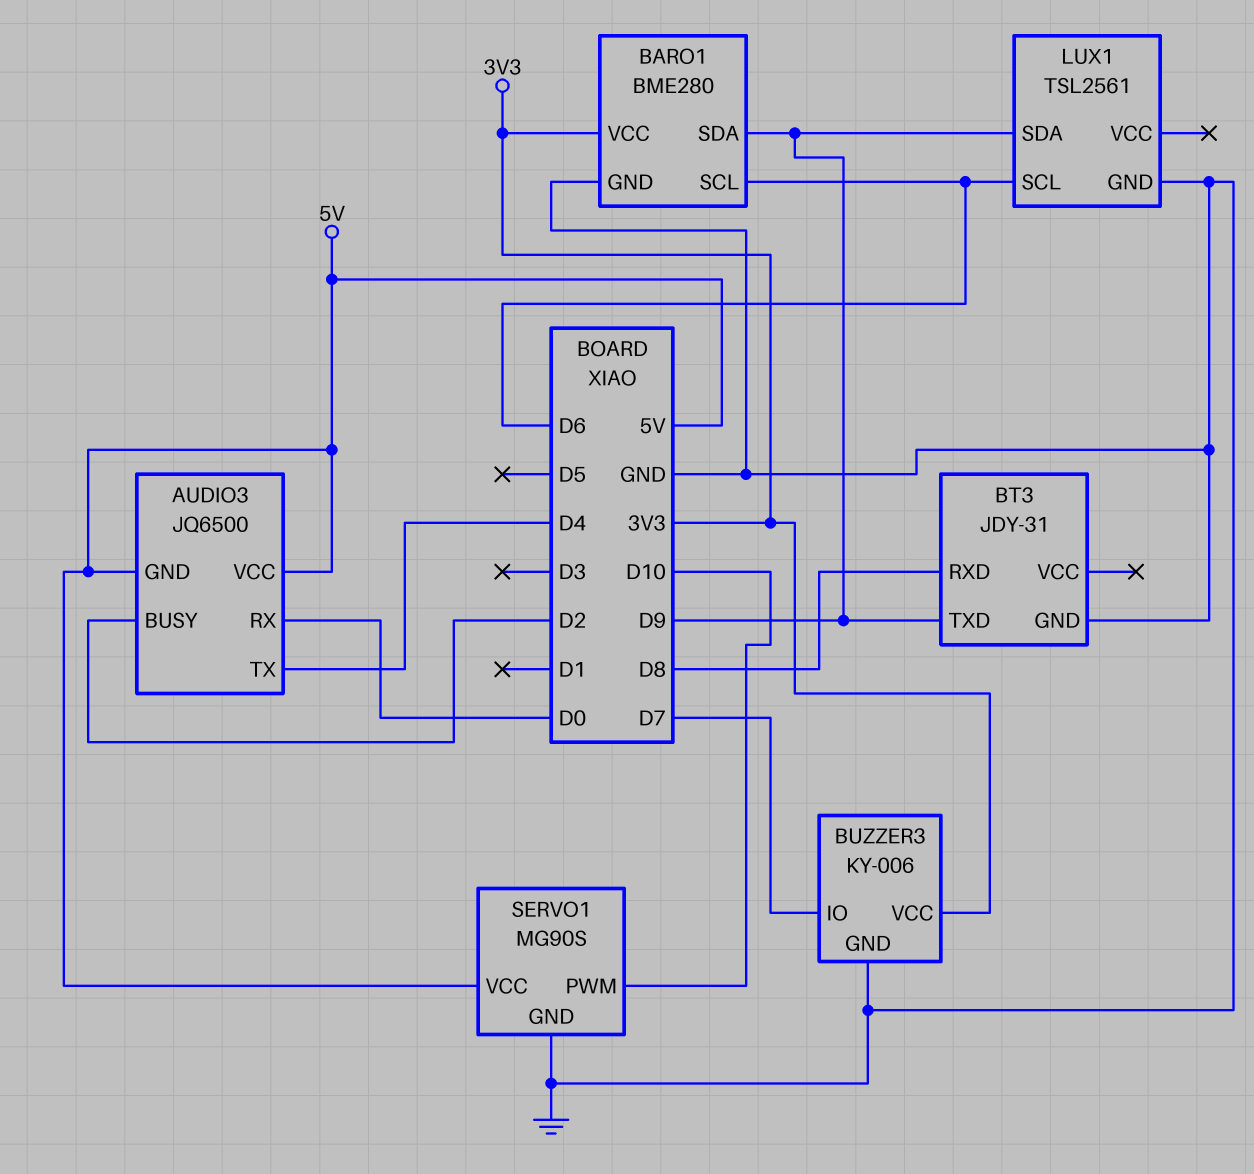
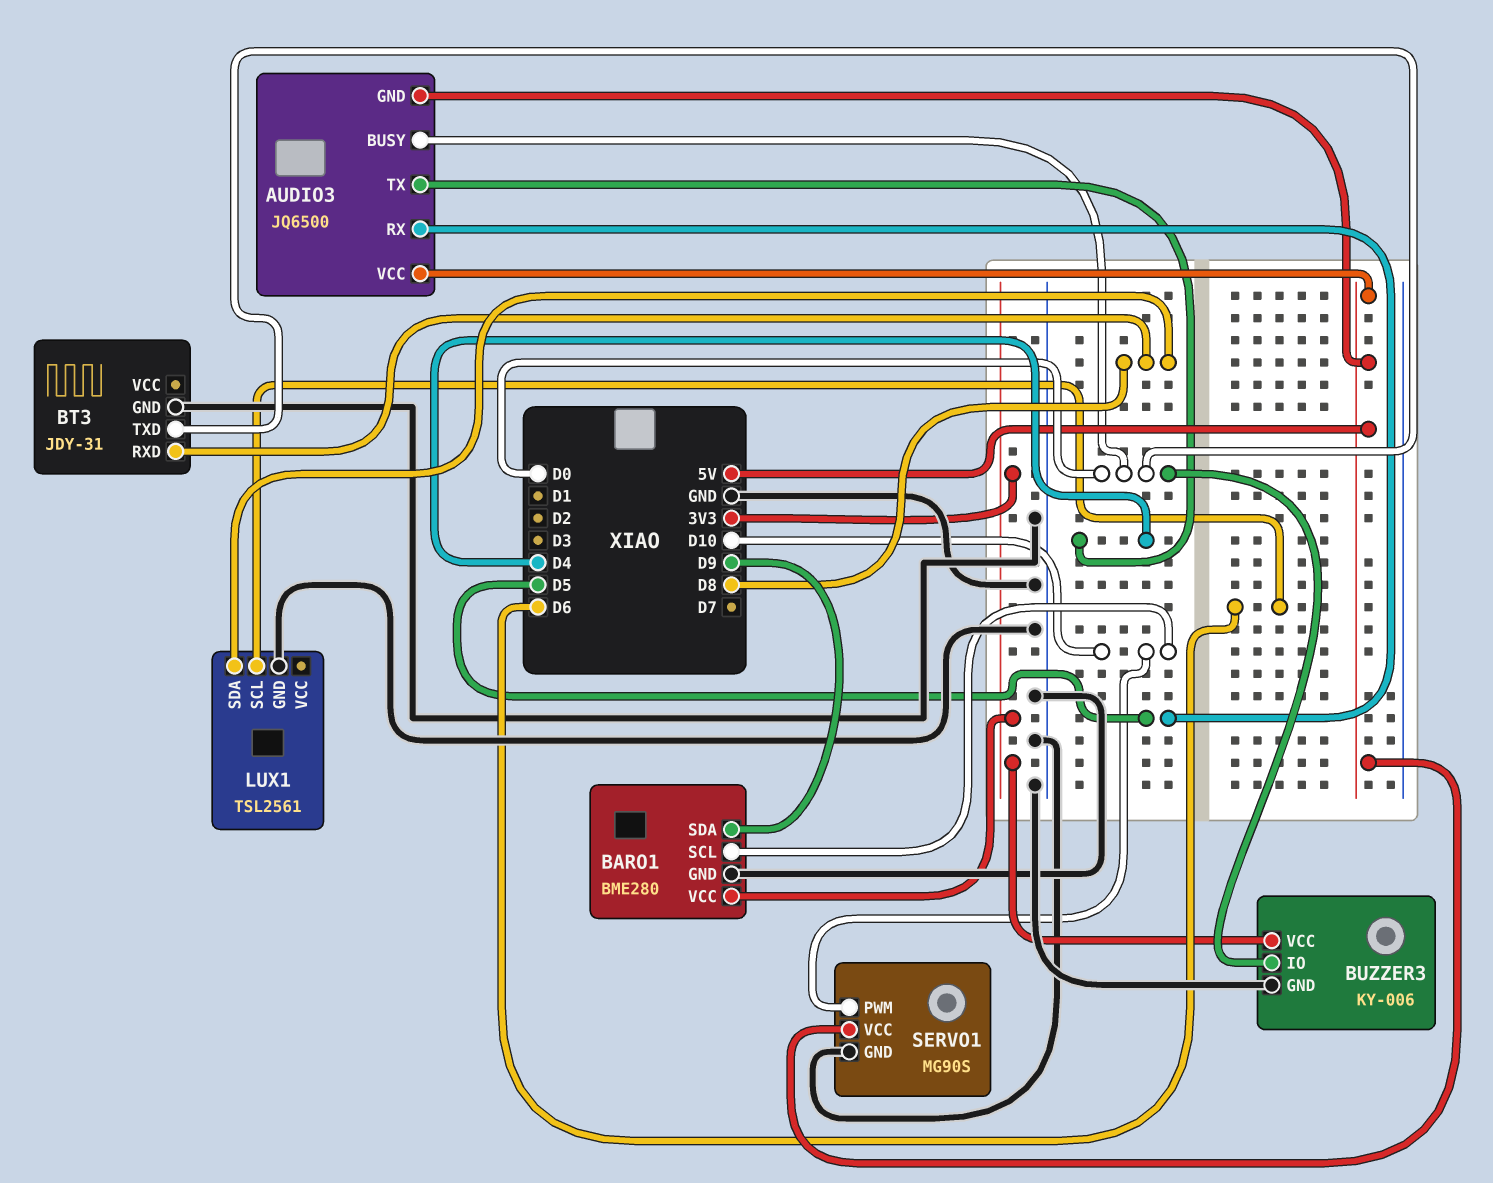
AUDIO3 pin BUSY: D2 -> D0
AUDIO3 pin RX: D0 -> D5
BARO1 pin SCL: D6 -> D10
BT3 pin TXD: D9 -> D0
BUZZER3 pin IO: D7 -> D0
LUX1 pin SDA: D9 -> D8

